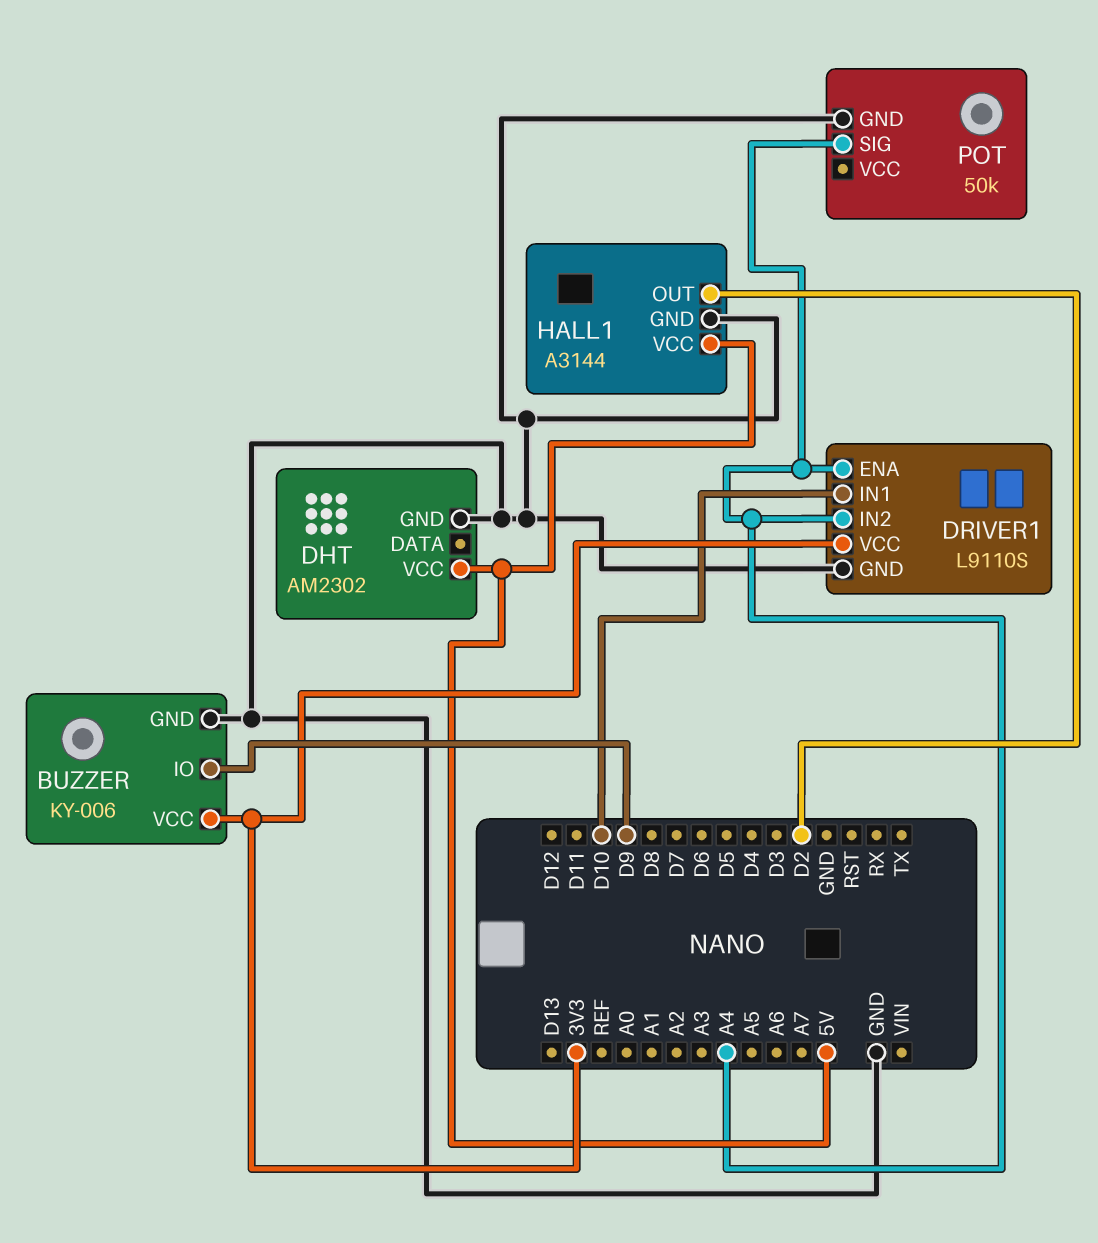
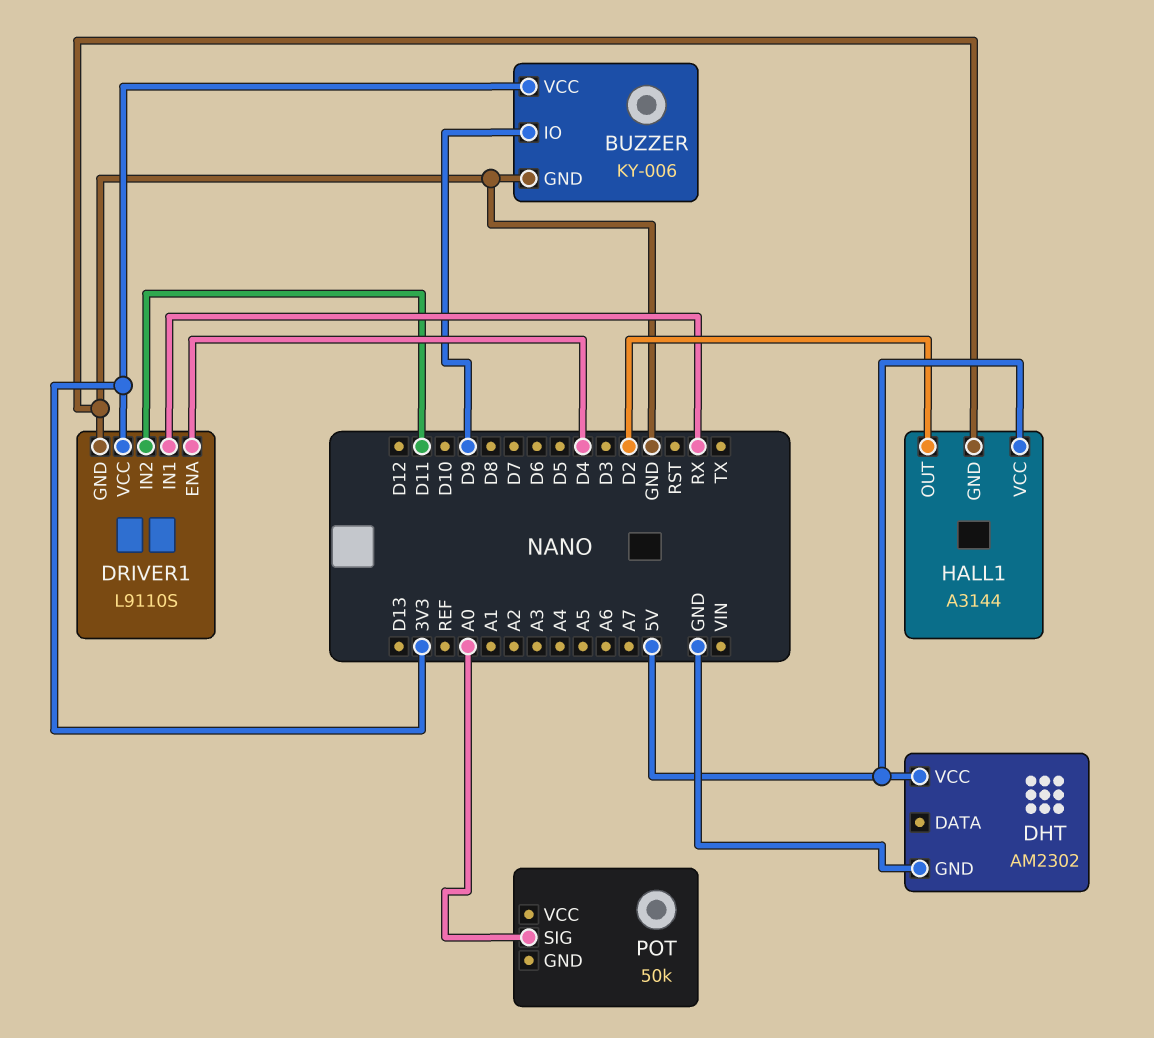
DRIVER1 pin ENA: A4 -> D4
DRIVER1 pin IN1: D10 -> RX
DRIVER1 pin IN2: A4 -> D11
POT pin GND: GND -> none
POT pin SIG: A4 -> A0

